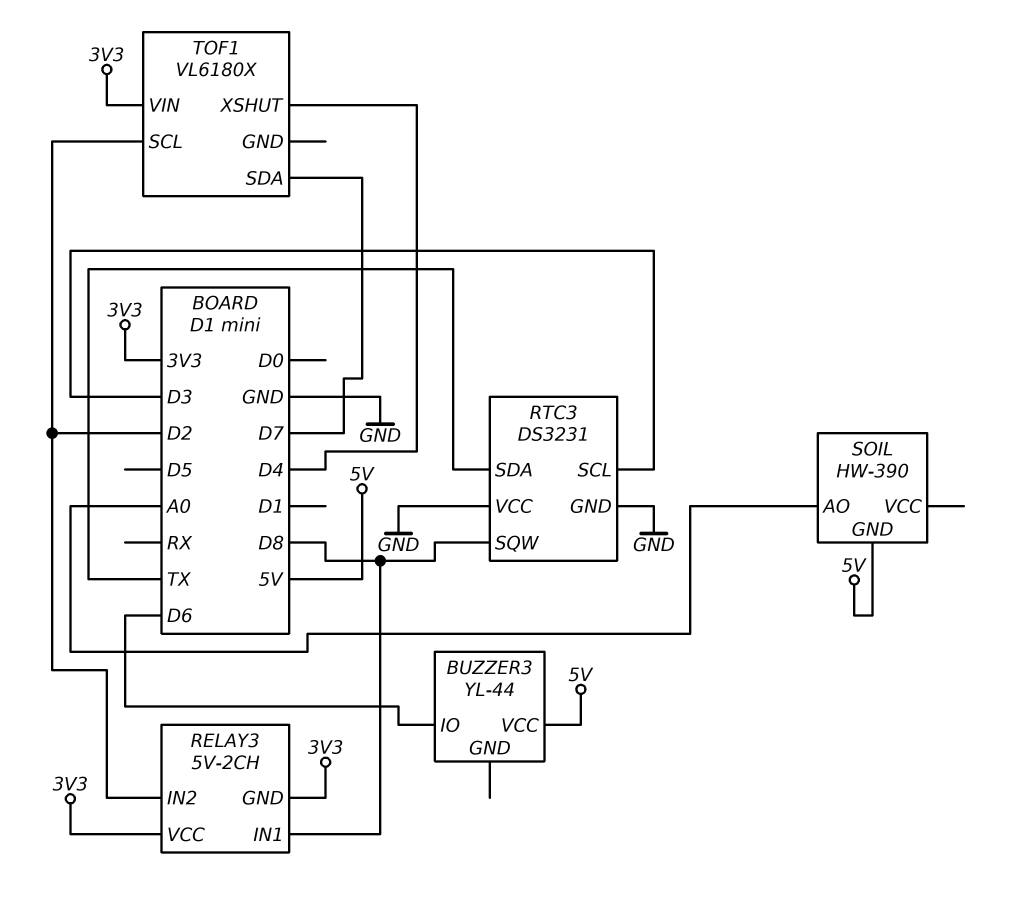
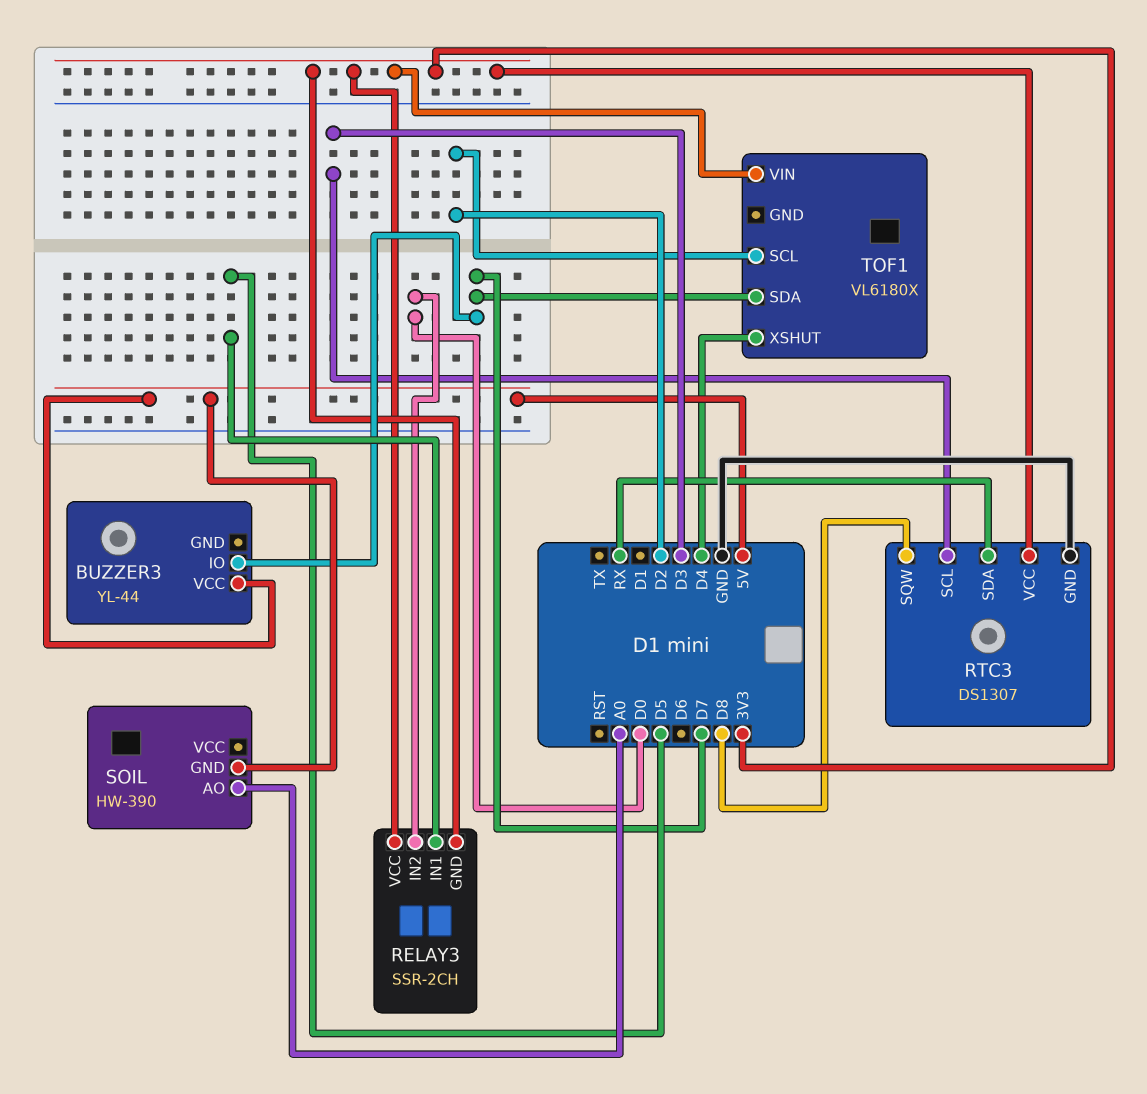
BUZZER3 pin IO: D6 -> D7
RELAY3: 5V-2CH -> SSR-2CH
RELAY3 pin IN1: D8 -> D5
RELAY3 pin IN2: D2 -> D0
RTC3: DS3231 -> DS1307
RTC3 pin SDA: TX -> RX
RTC3 pin VCC: GND -> 3V3

